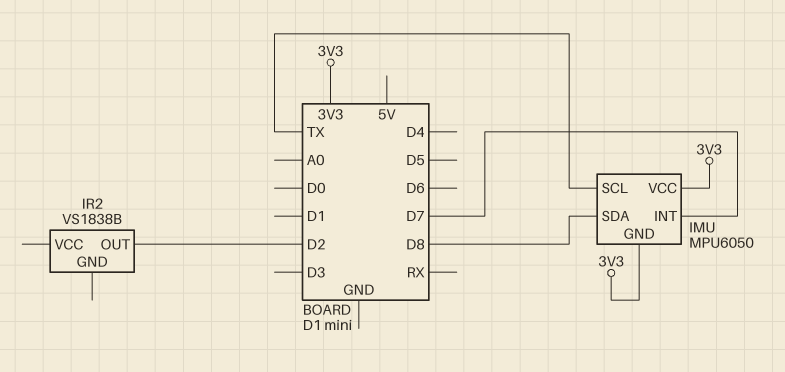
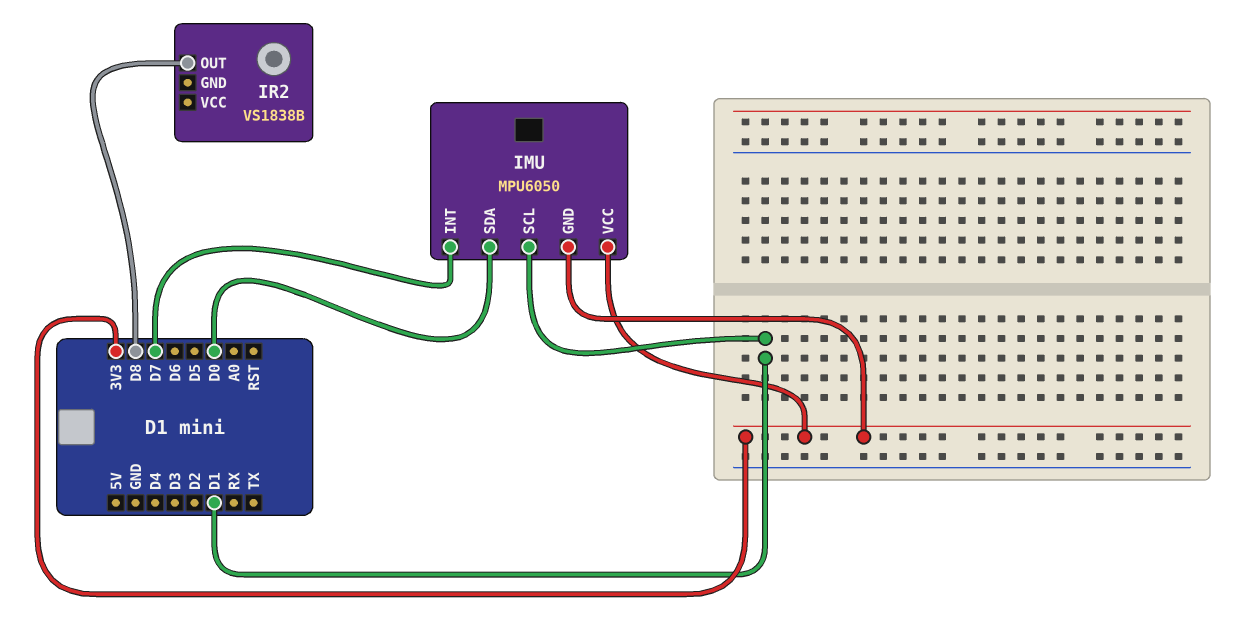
IMU pin SCL: TX -> D1
IMU pin SDA: D8 -> D0
IR2 pin OUT: D2 -> D8

